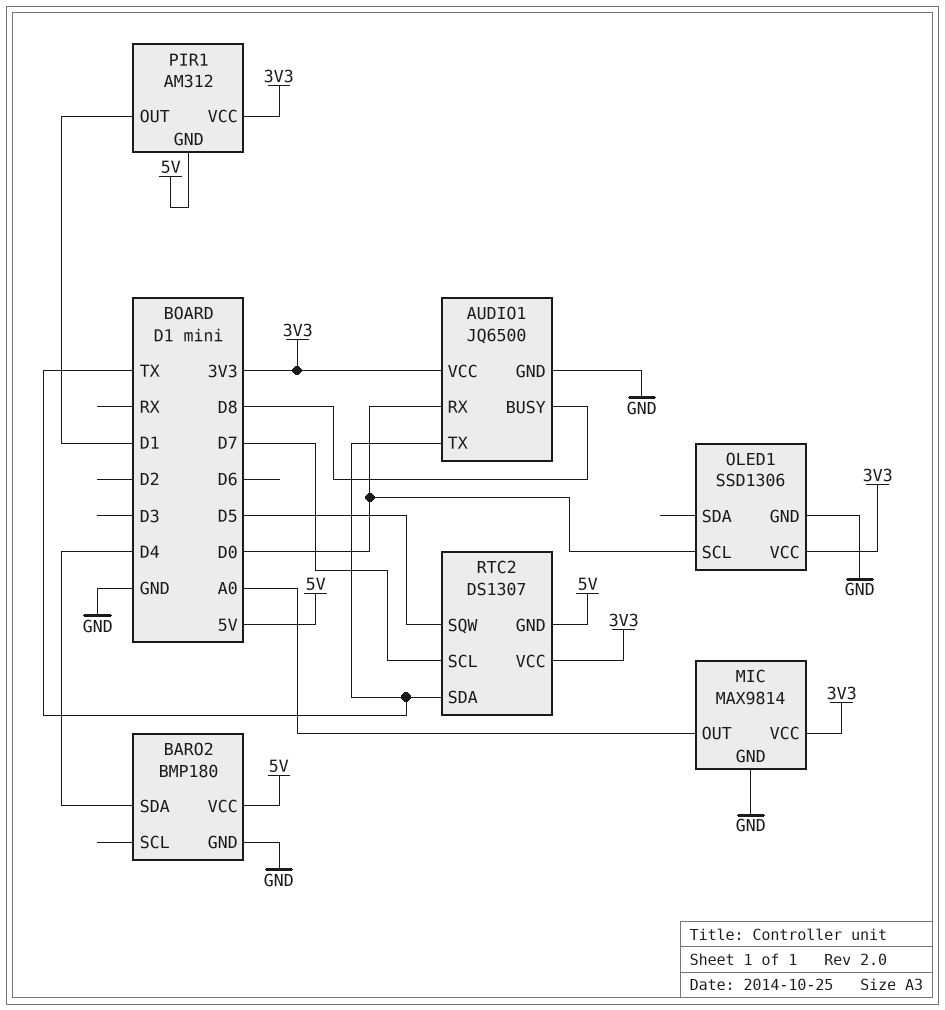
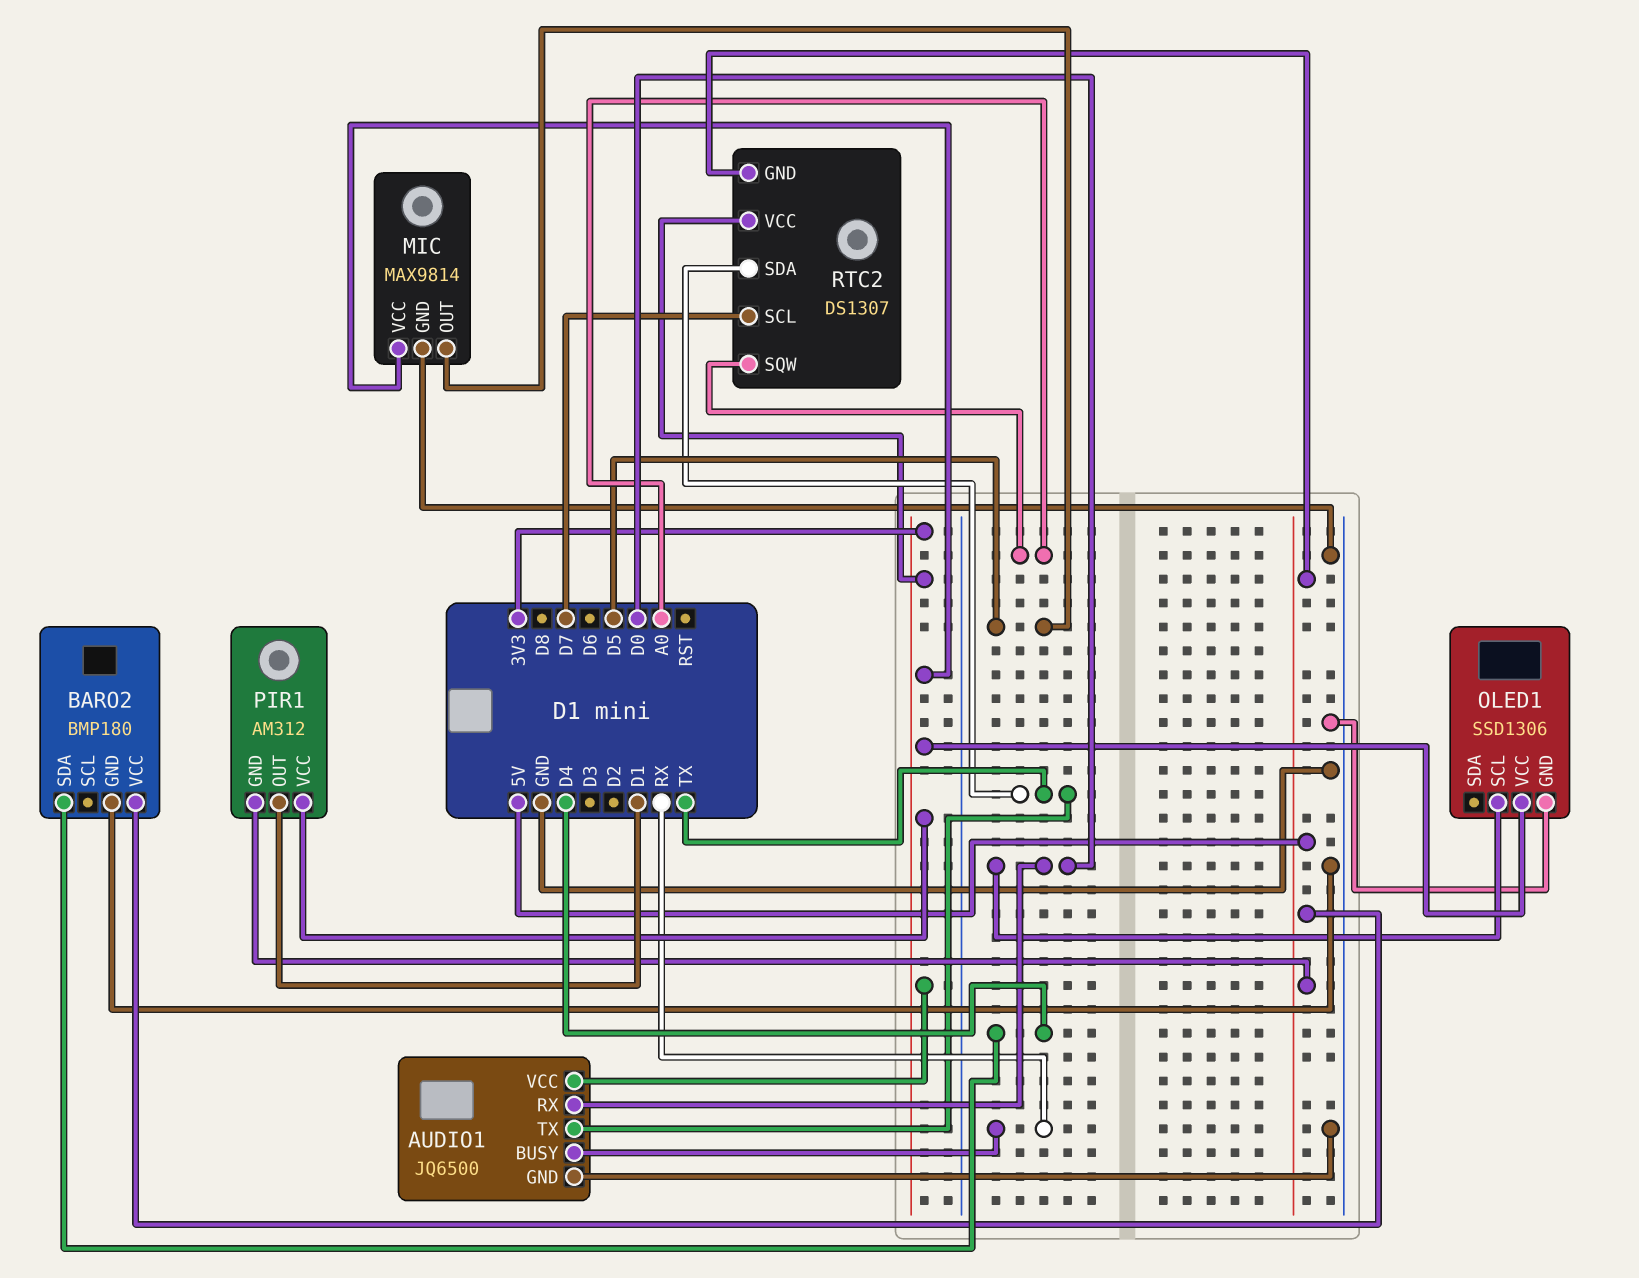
AUDIO1 pin BUSY: D8 -> RX
MIC pin OUT: A0 -> D5
RTC2 pin SQW: D5 -> A0

